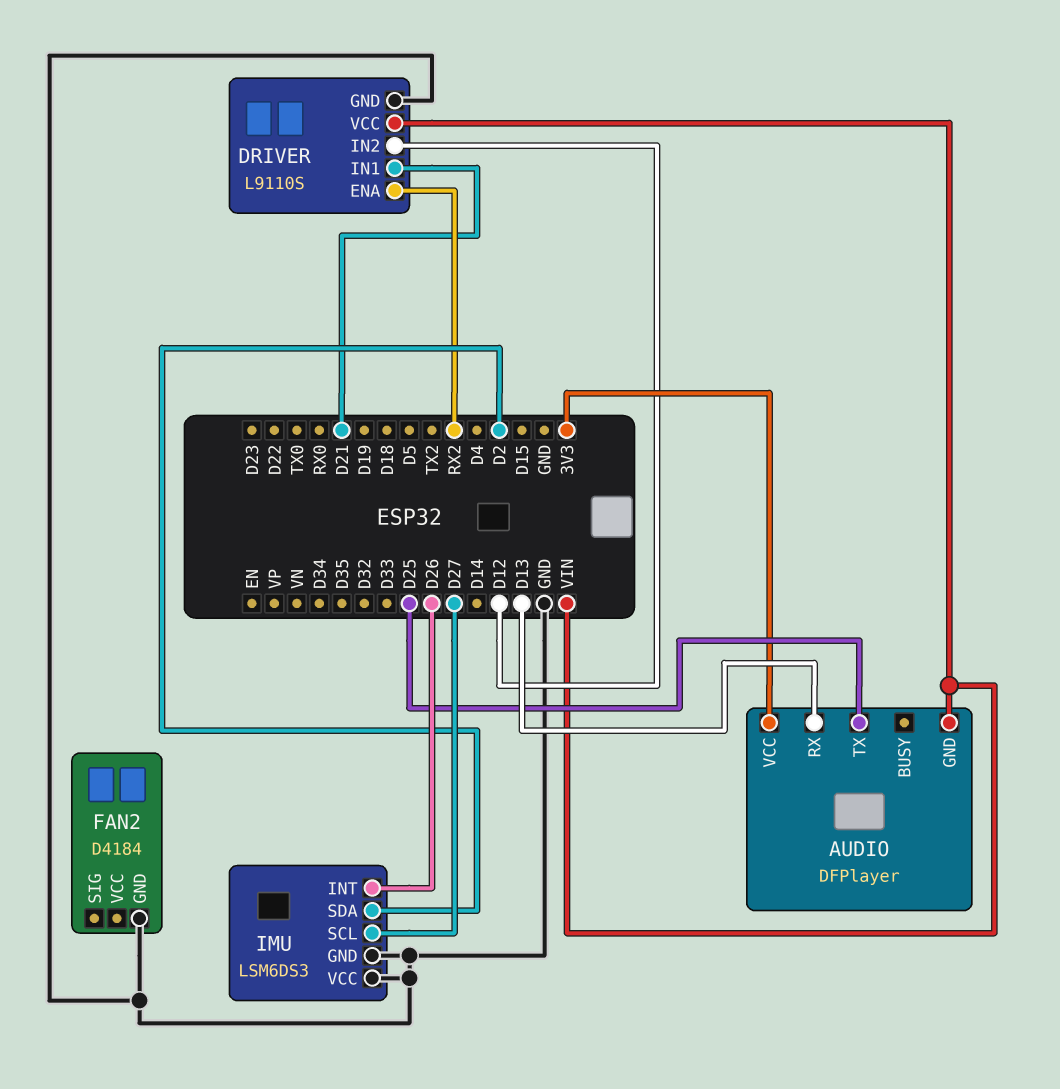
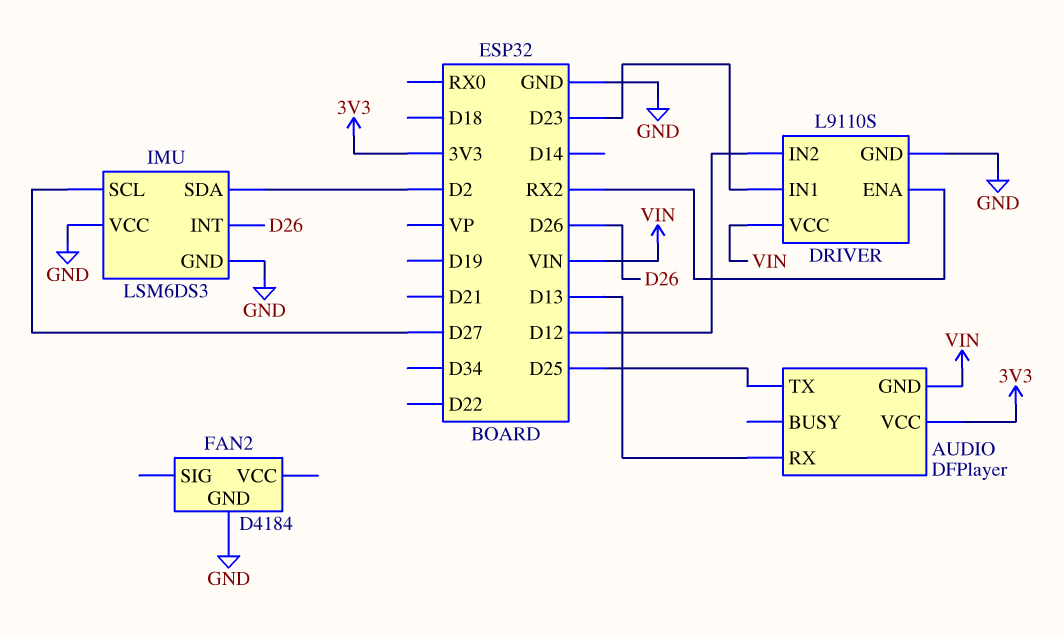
DRIVER pin IN1: D21 -> D23

